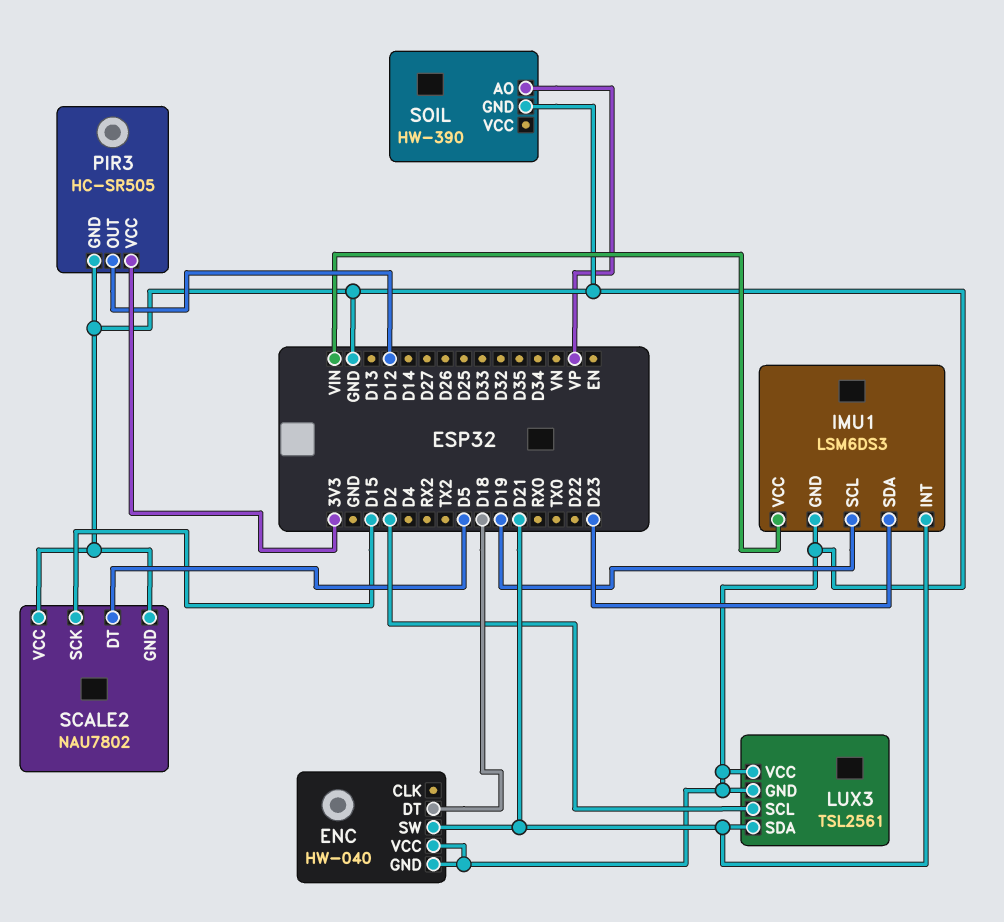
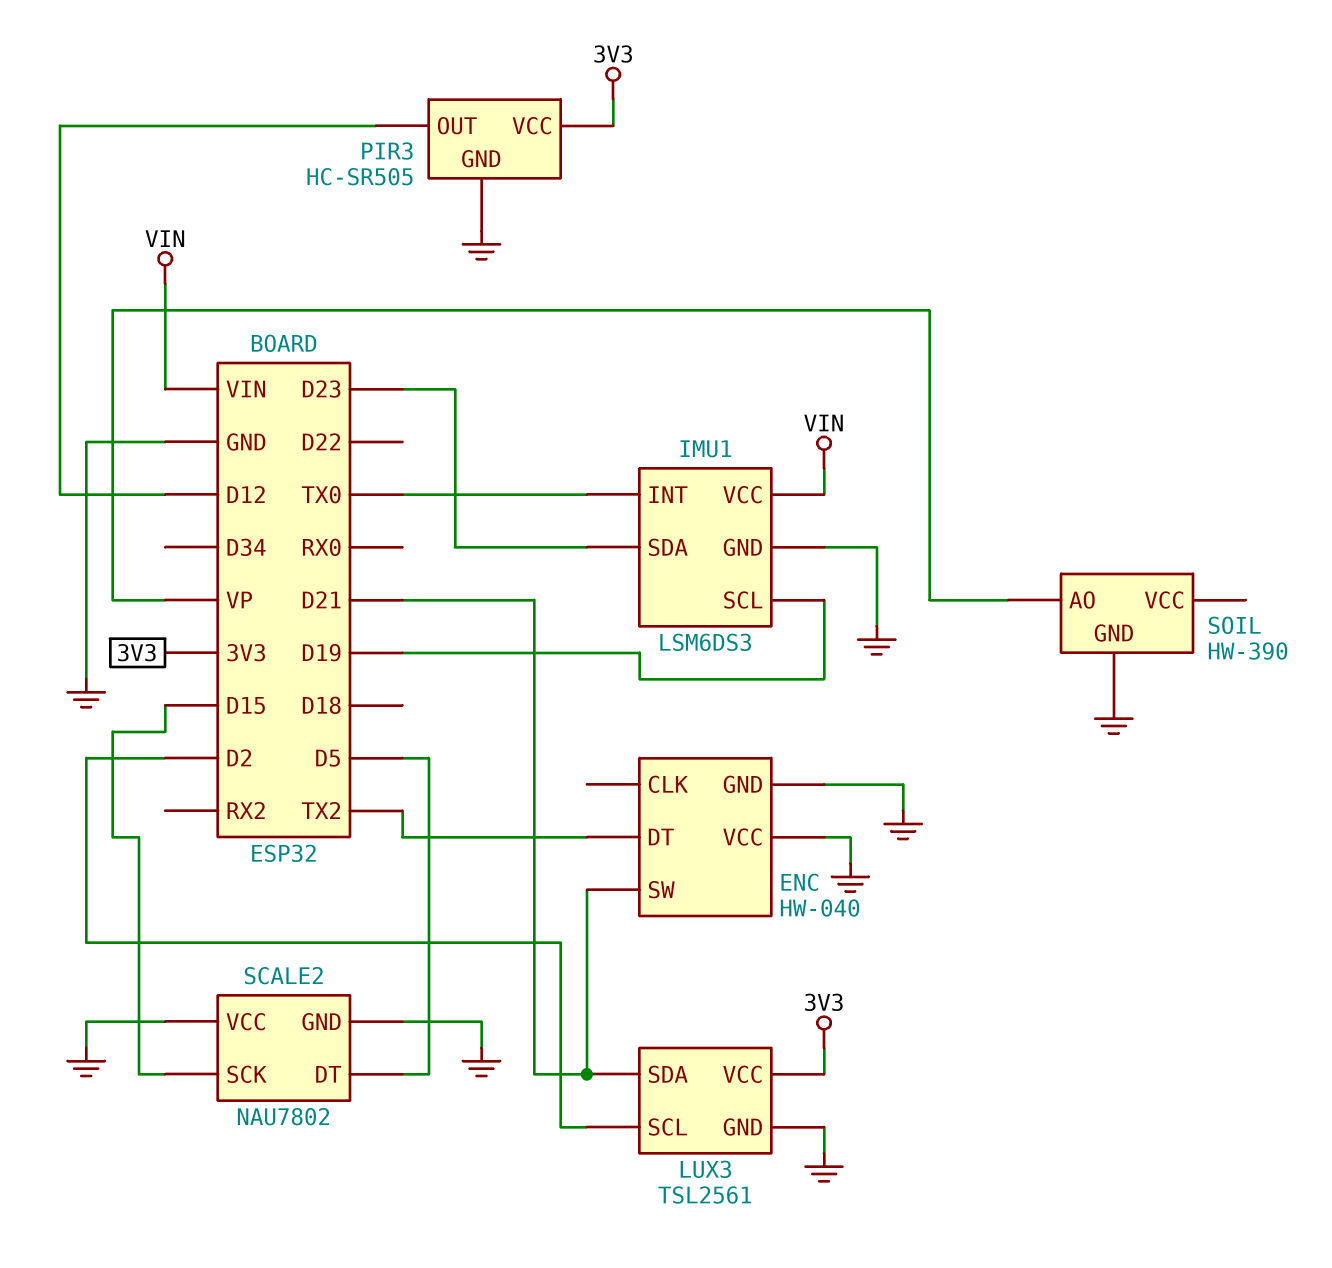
ENC pin DT: D18 -> TX2
IMU1 pin INT: D21 -> TX0
LUX3 pin VCC: GND -> 3V3

